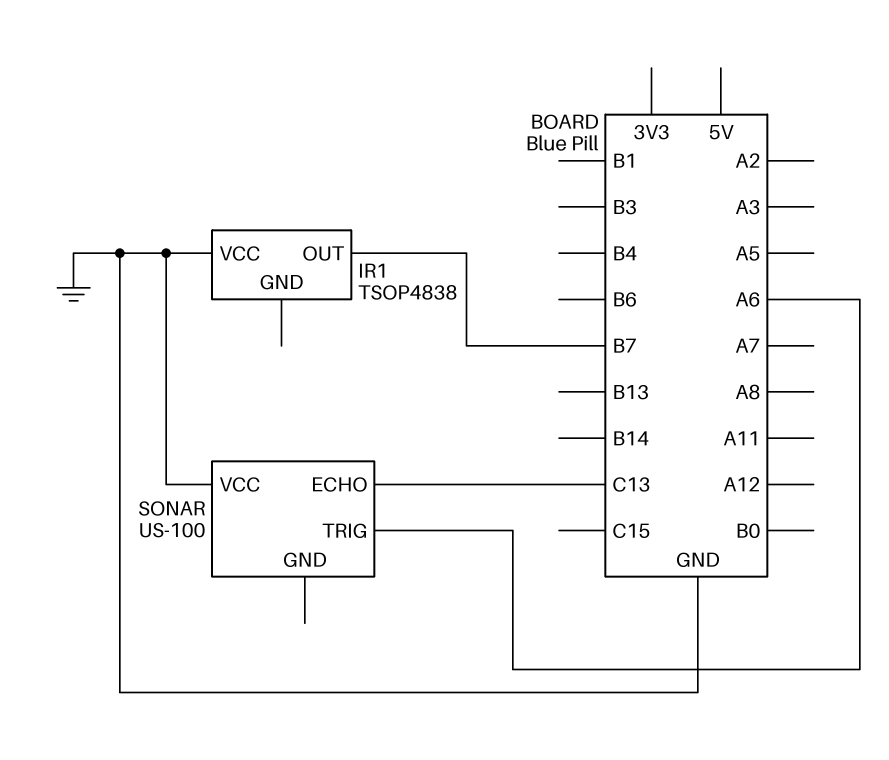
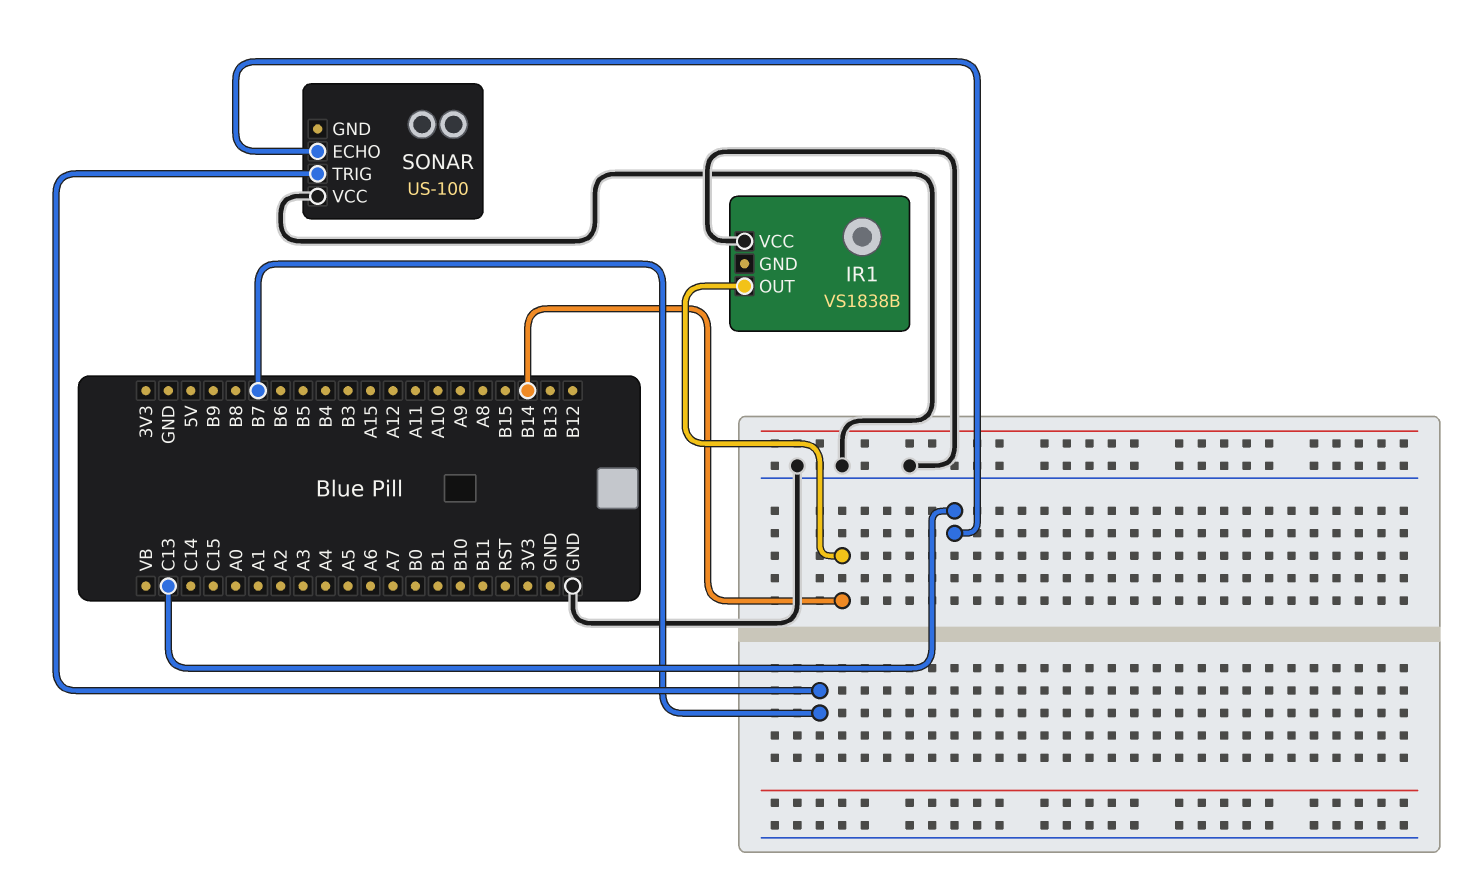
IR1: TSOP4838 -> VS1838B
IR1 pin OUT: B7 -> B14
SONAR pin TRIG: A6 -> B7

